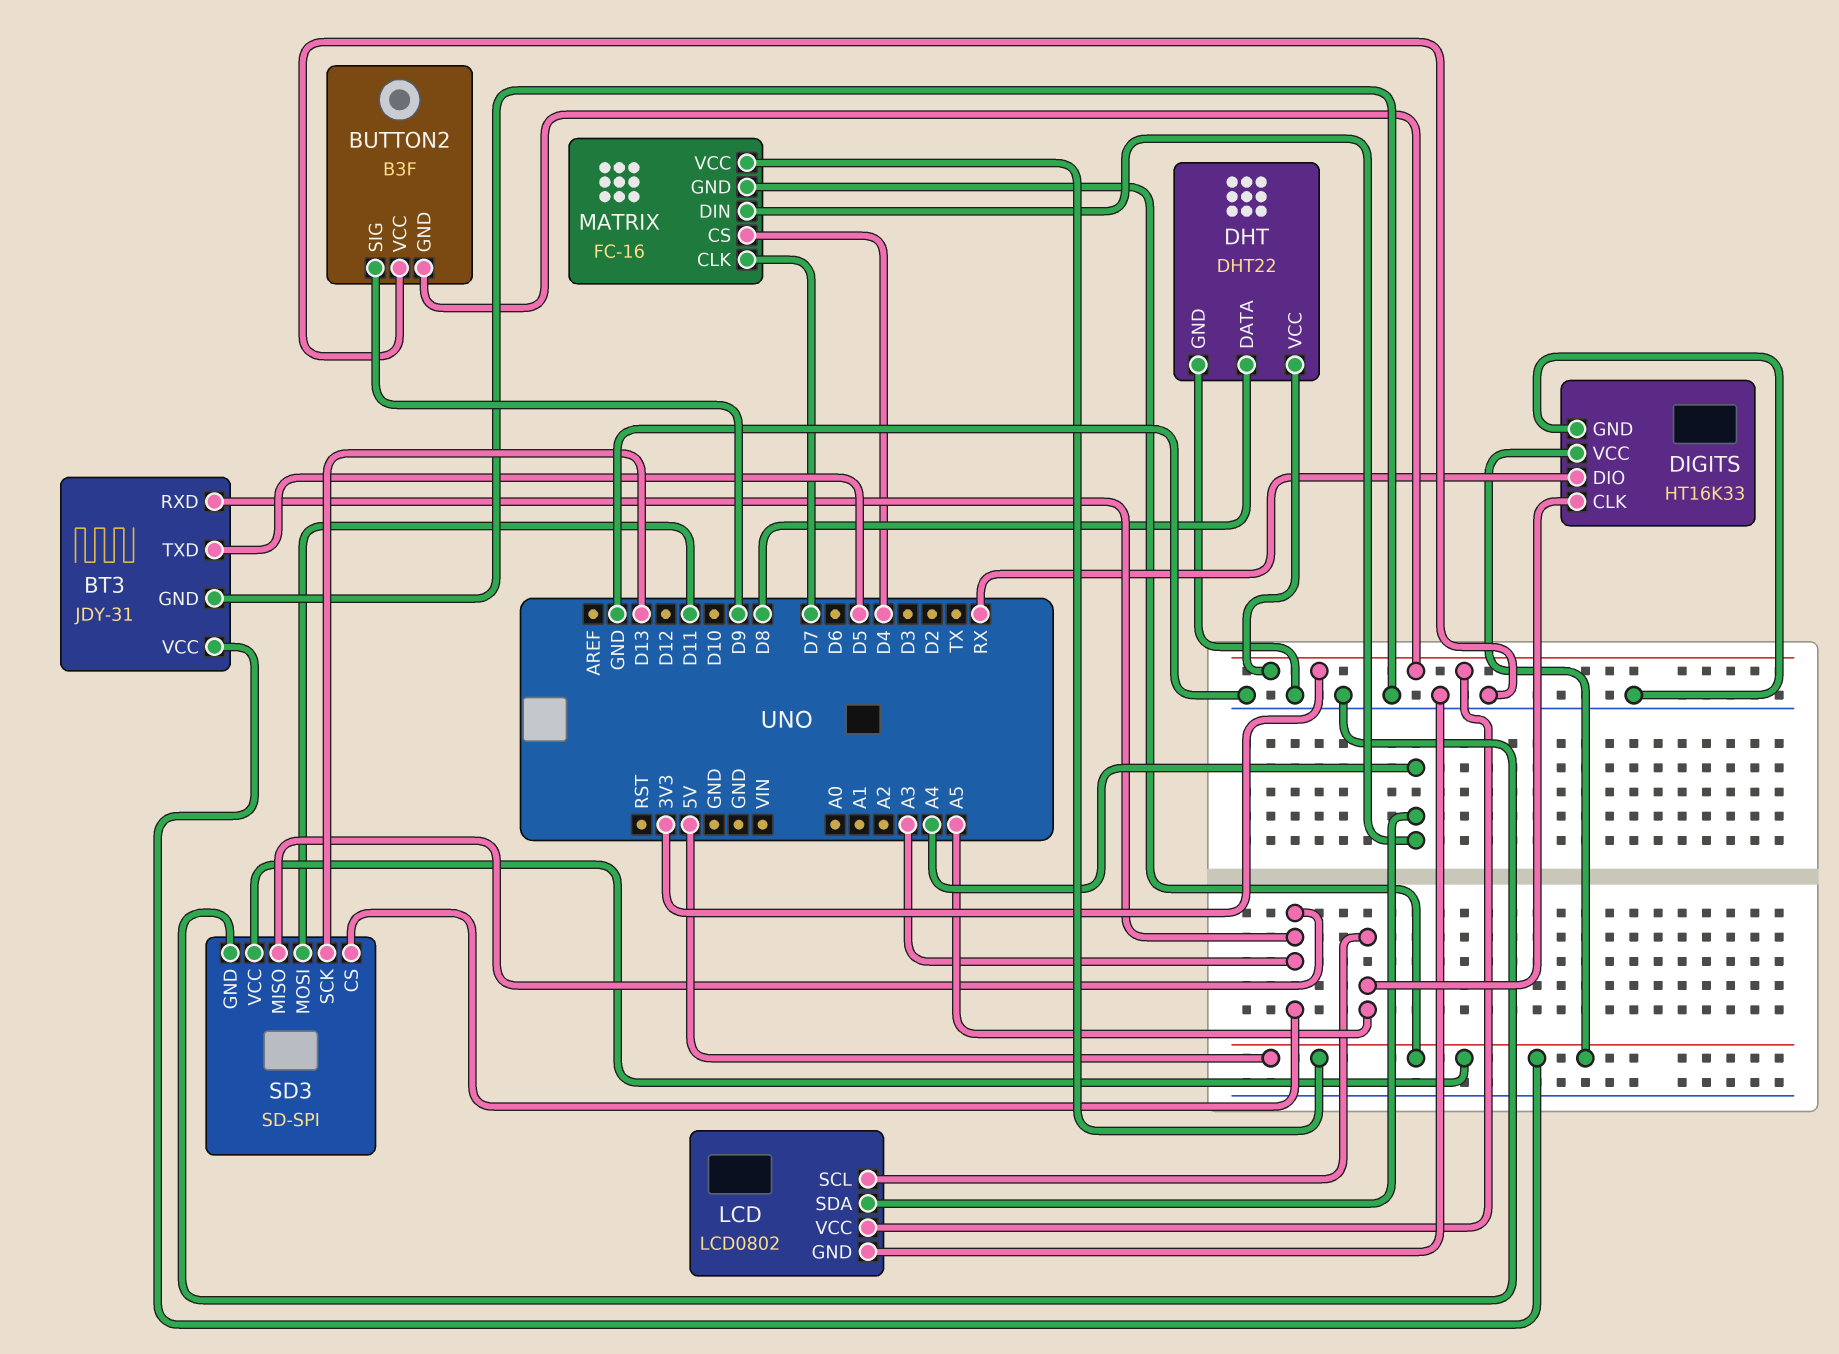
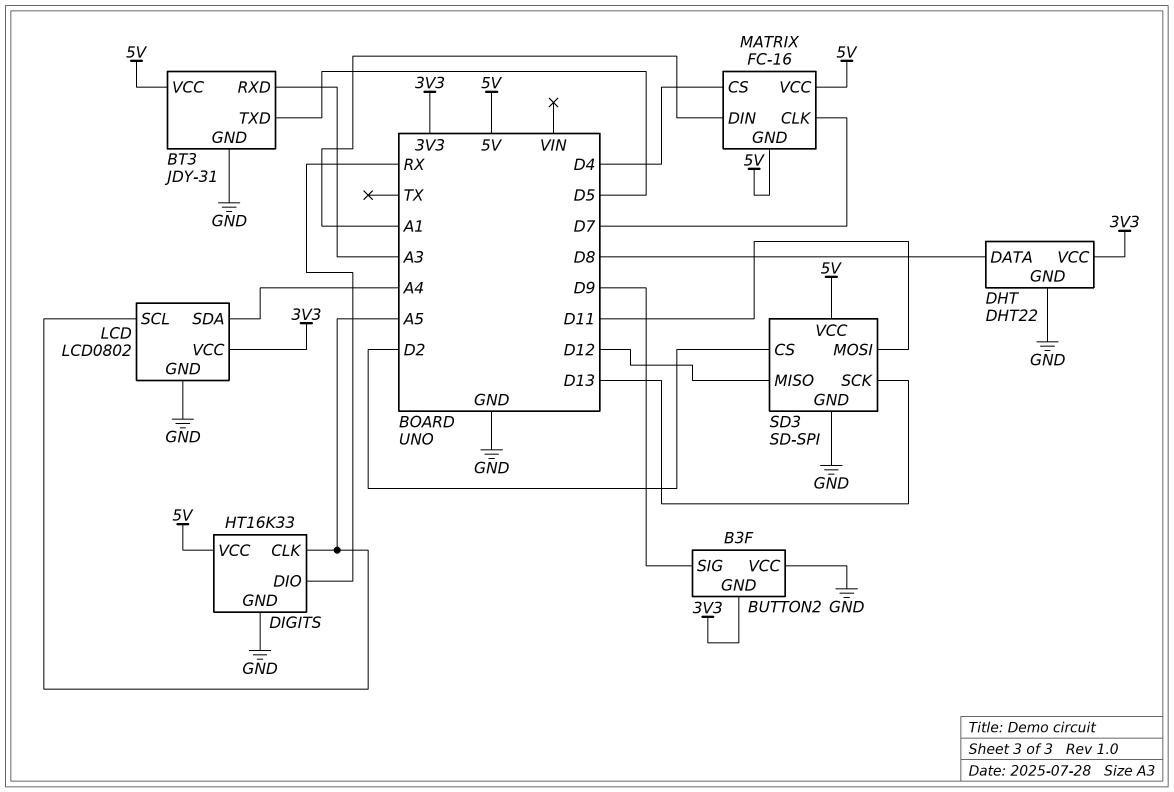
MATRIX pin DIN: A4 -> A1
SD3 pin CS: A3 -> D2
SD3 pin MISO: A3 -> D12

